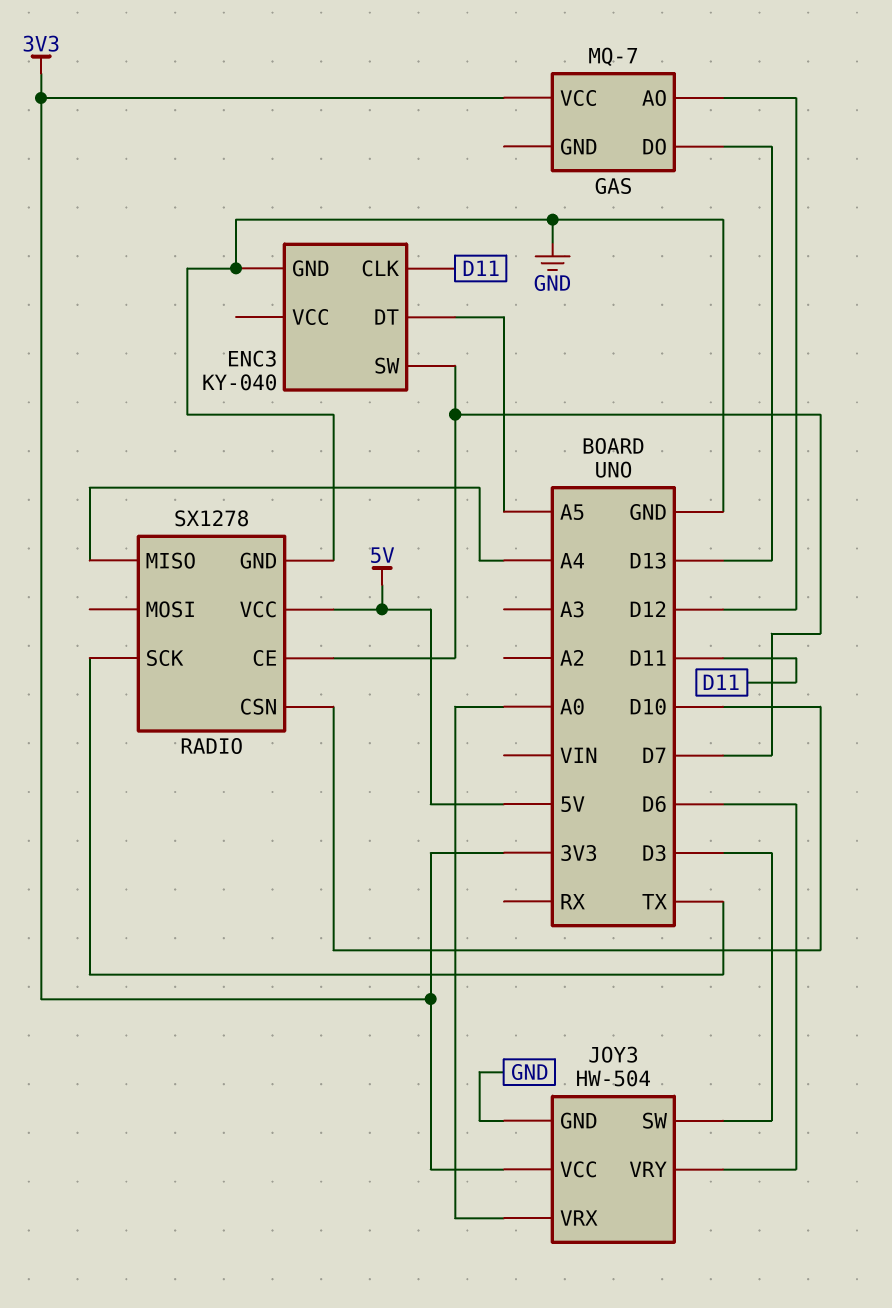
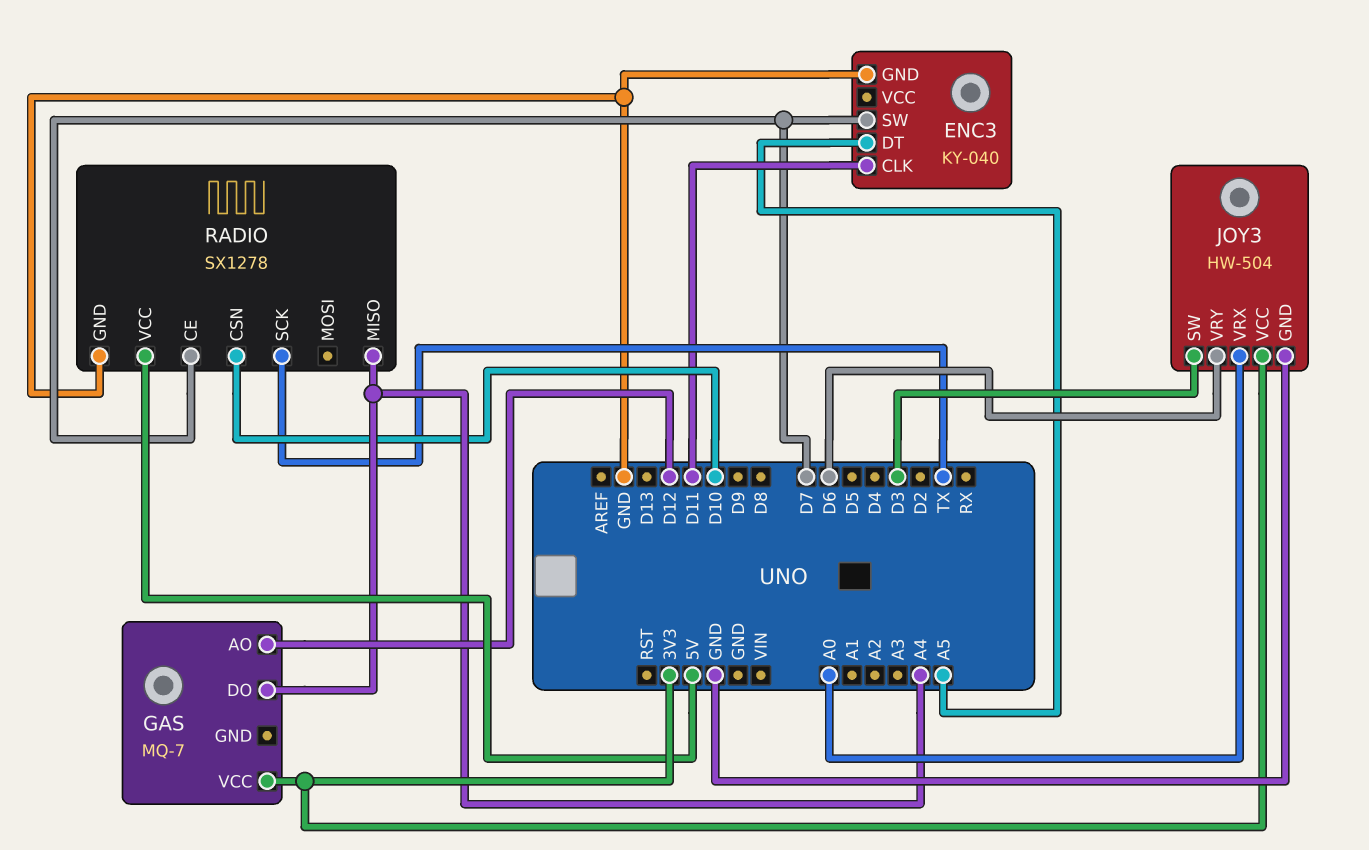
GAS pin DO: D13 -> A4

